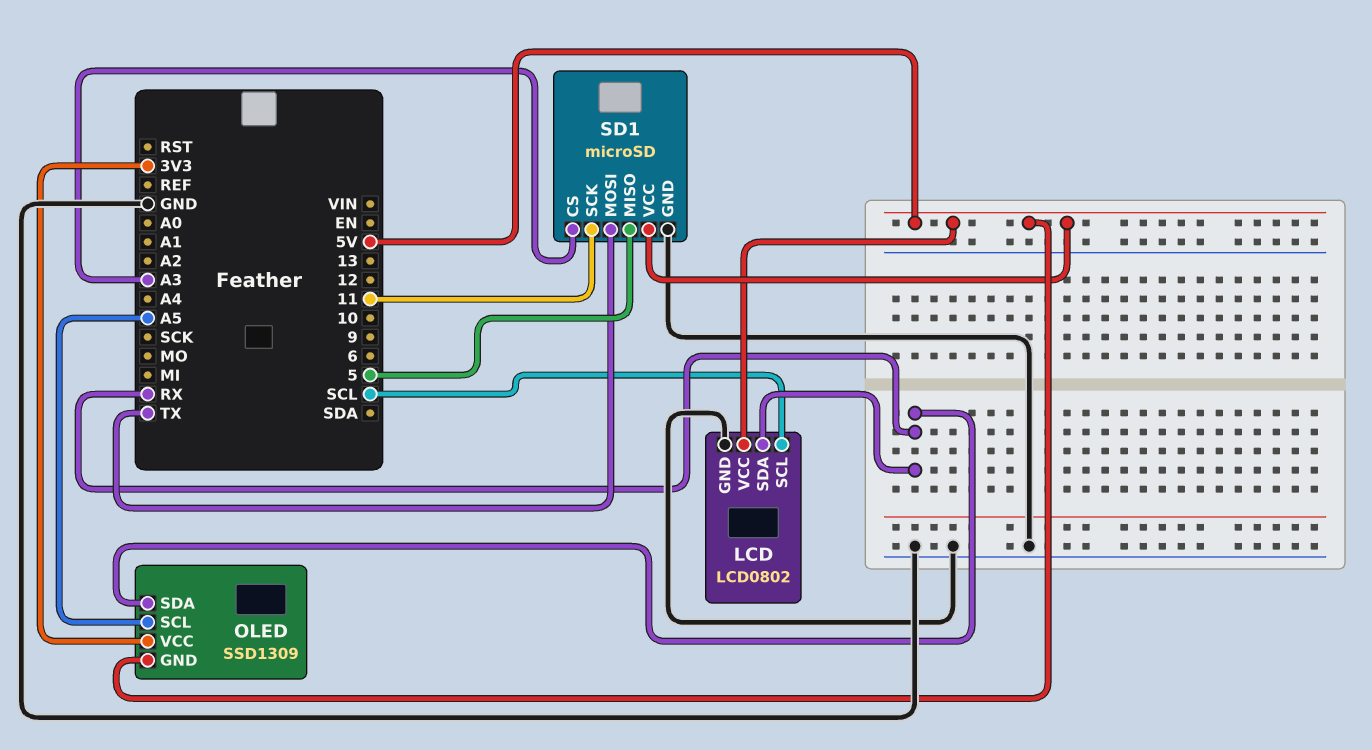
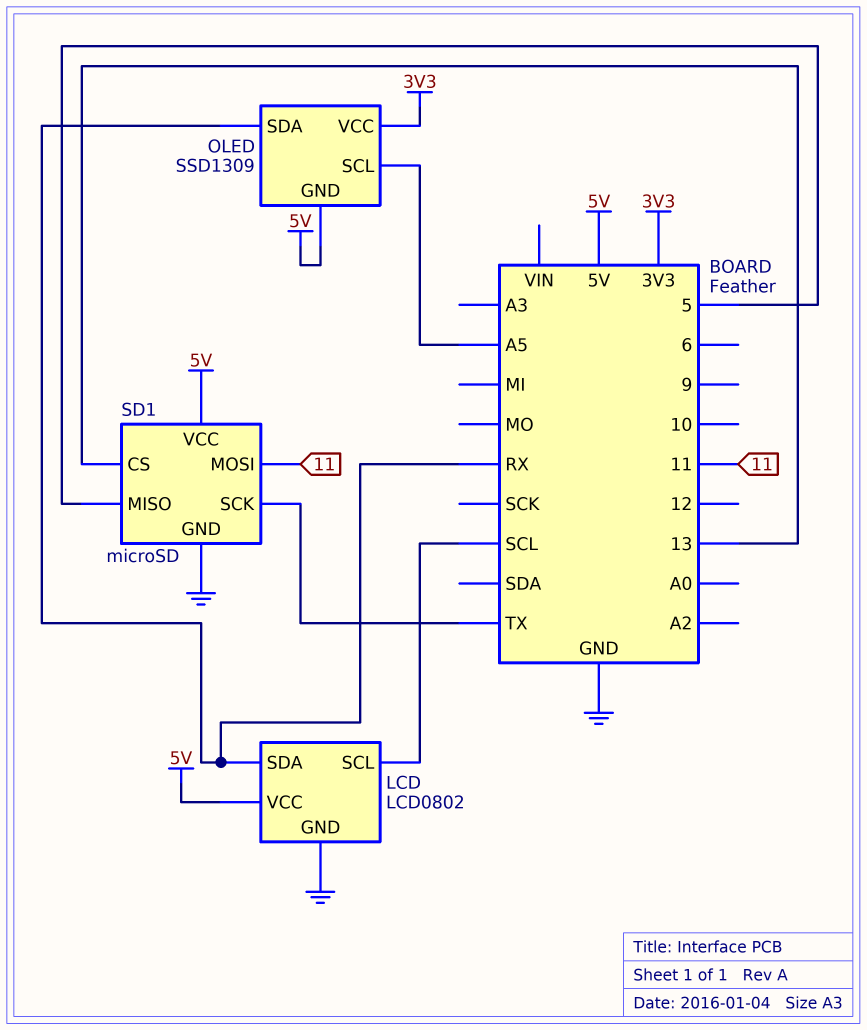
SD1 pin CS: A3 -> 13
SD1 pin MOSI: TX -> 11
SD1 pin SCK: 11 -> TX

